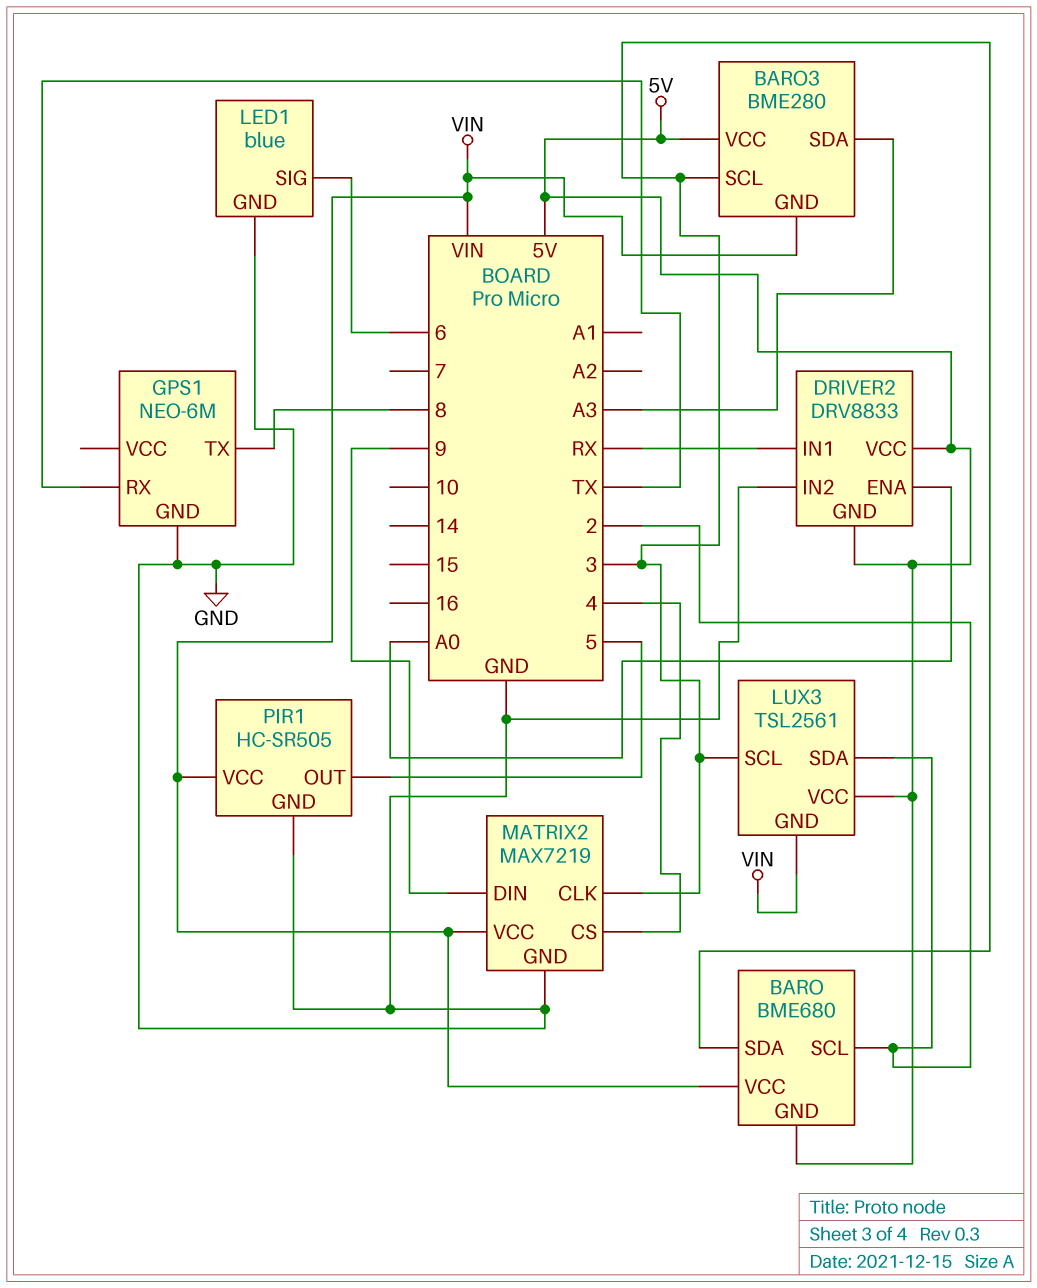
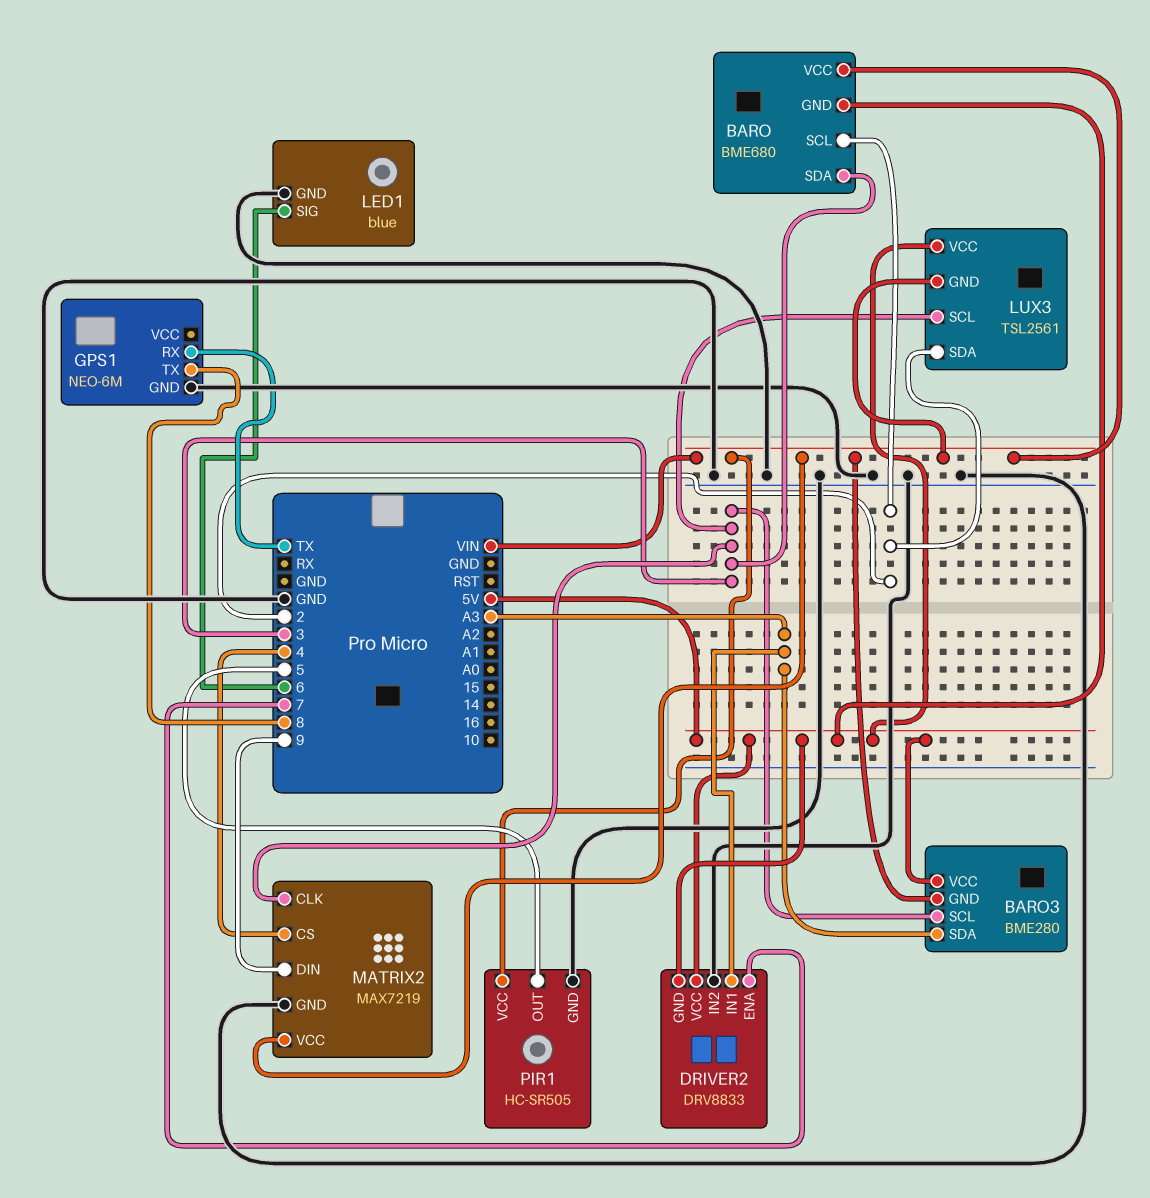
DRIVER2 pin ENA: A0 -> 7
DRIVER2 pin IN1: RX -> A3

